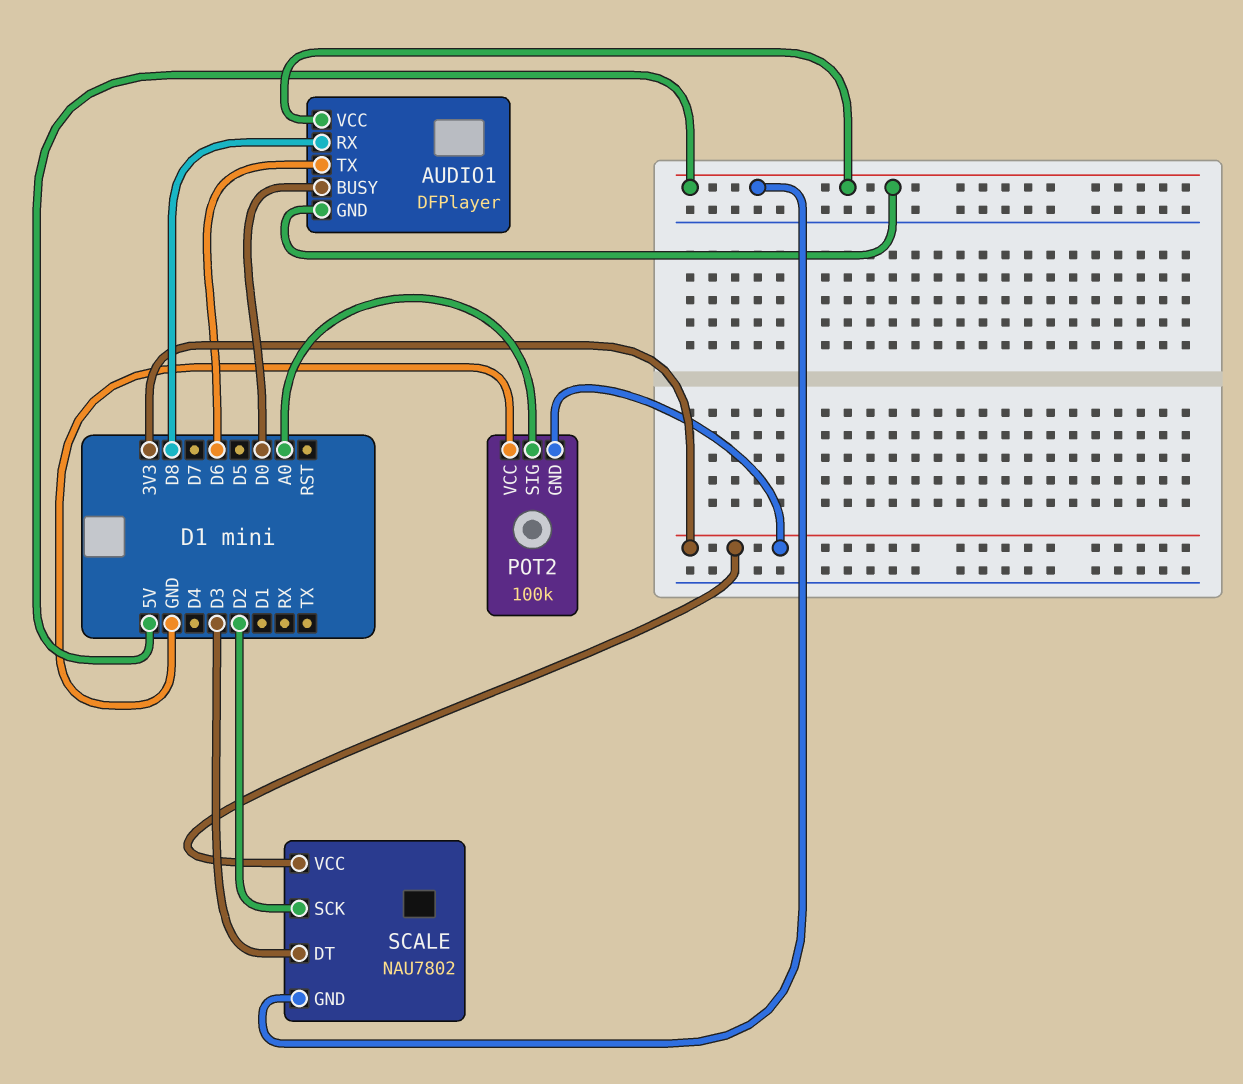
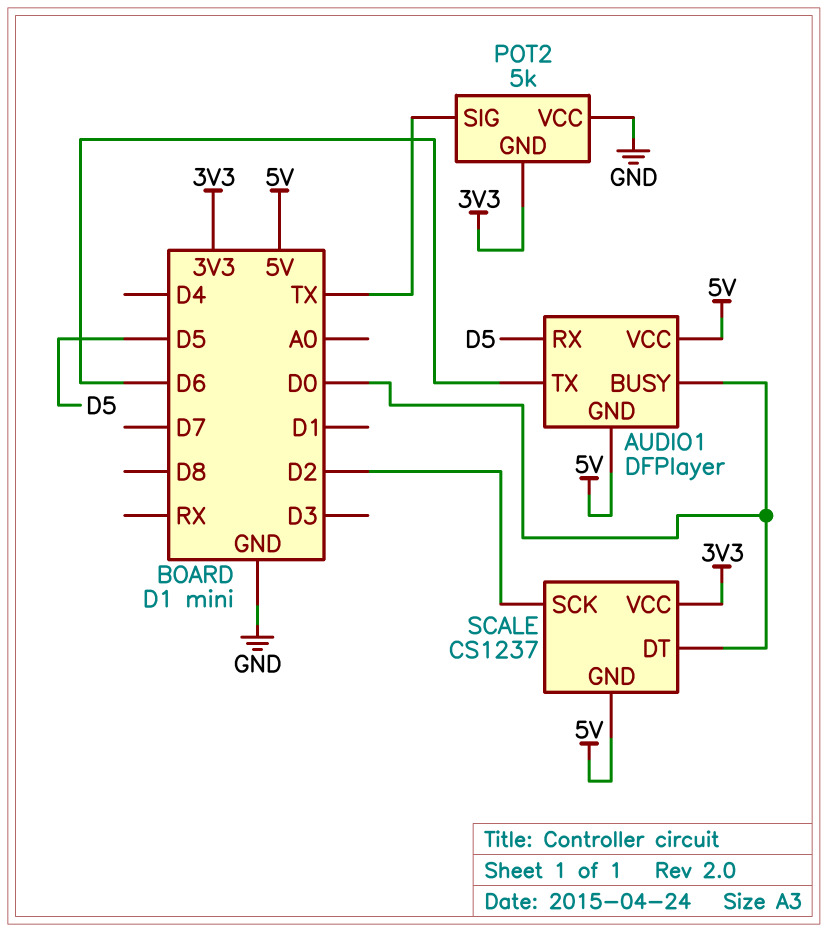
AUDIO1 pin RX: D8 -> D5
POT2: 100k -> 5k
POT2 pin SIG: A0 -> TX
SCALE: NAU7802 -> CS1237
SCALE pin DT: D3 -> D0

